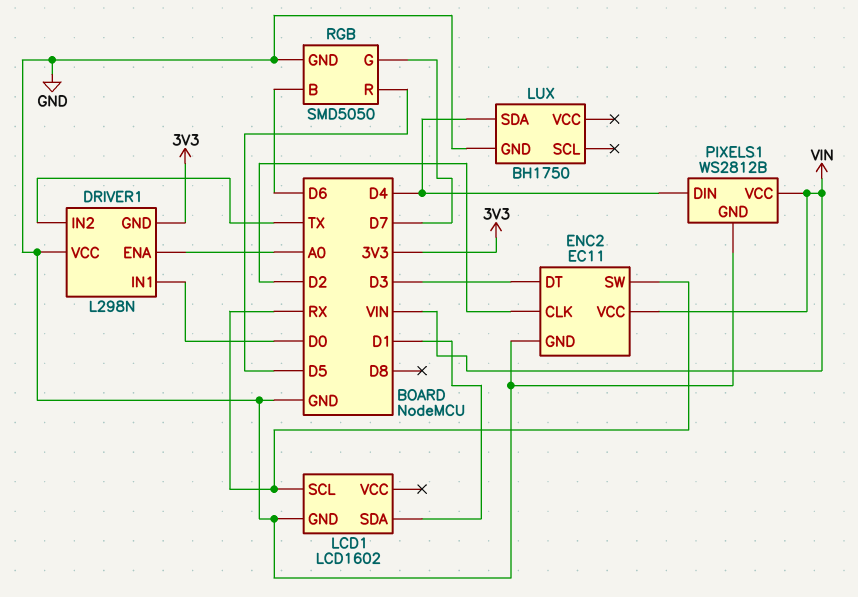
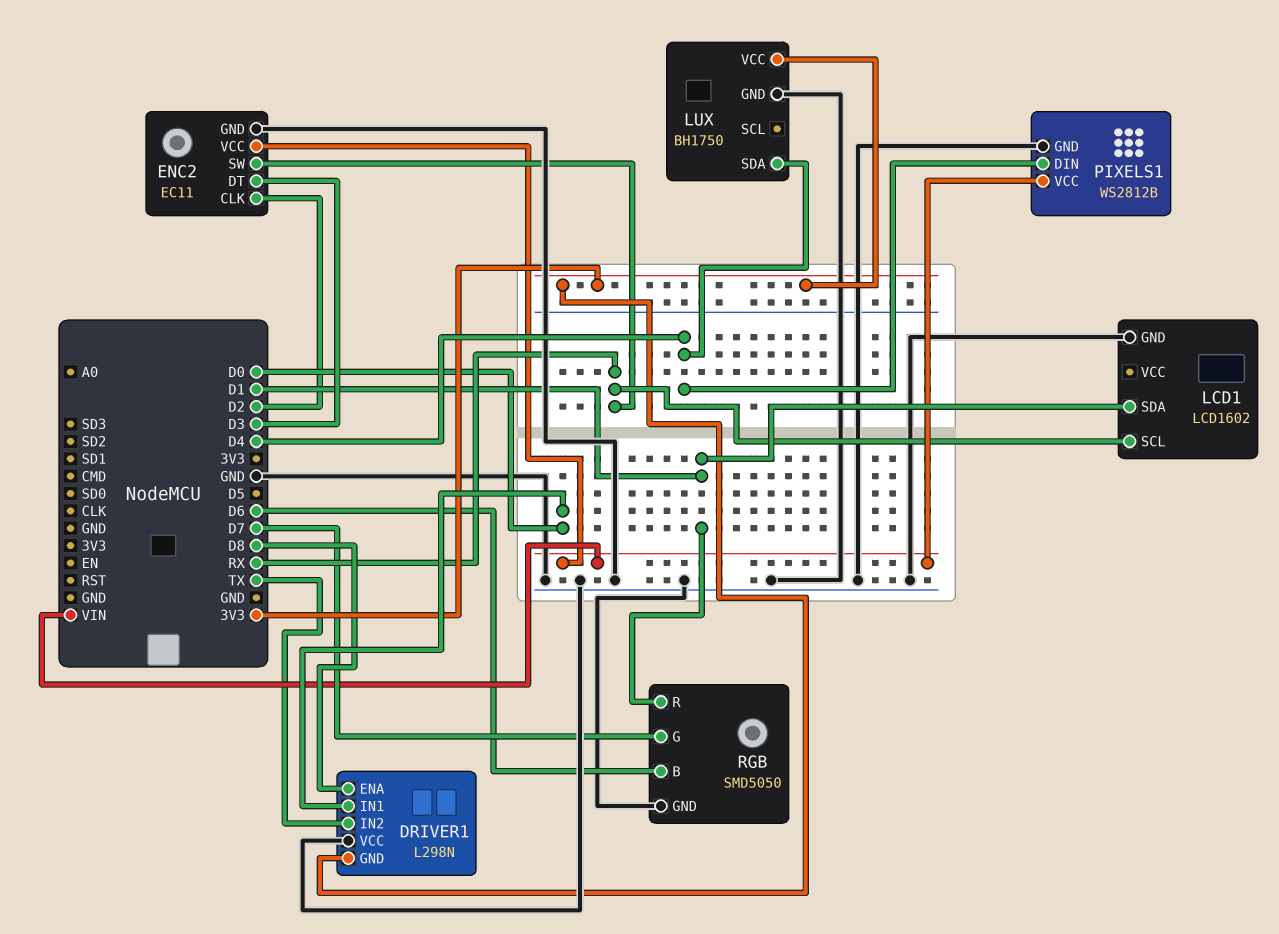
DRIVER1 pin ENA: A0 -> D8
LUX pin VCC: none -> 3V3
RGB pin R: D5 -> D1

